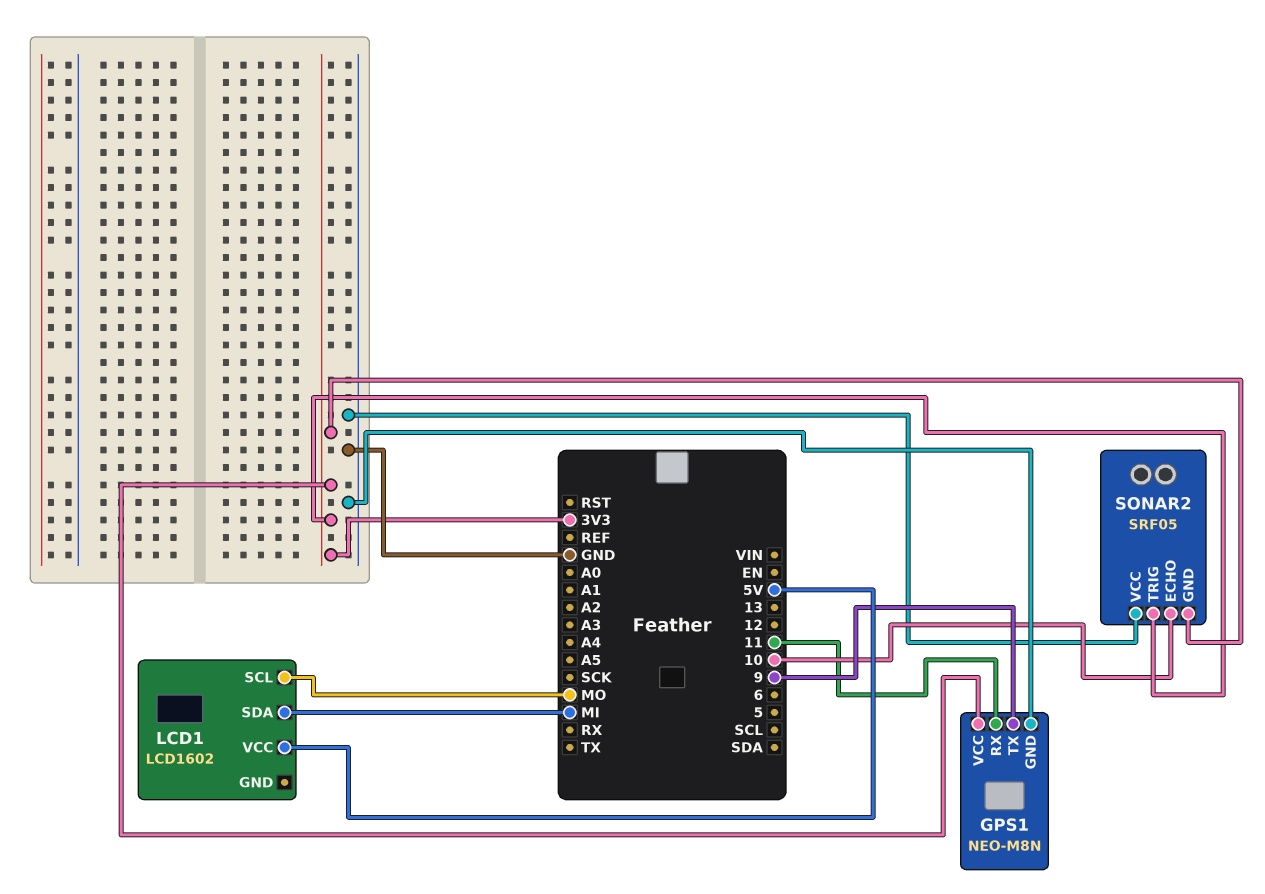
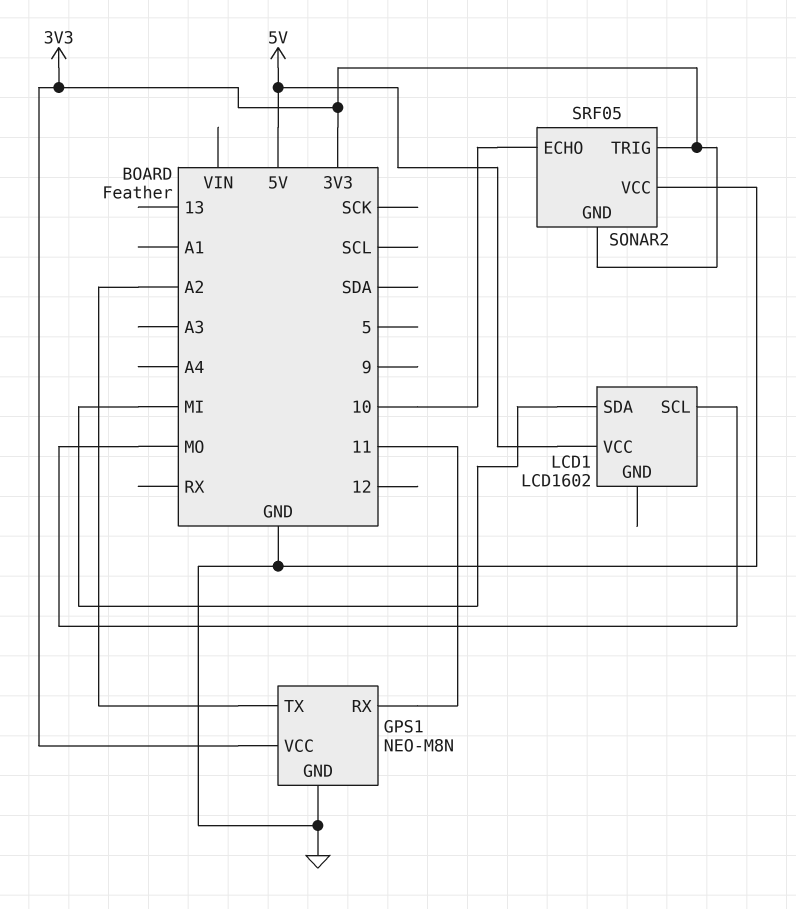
GPS1 pin TX: 9 -> A2

